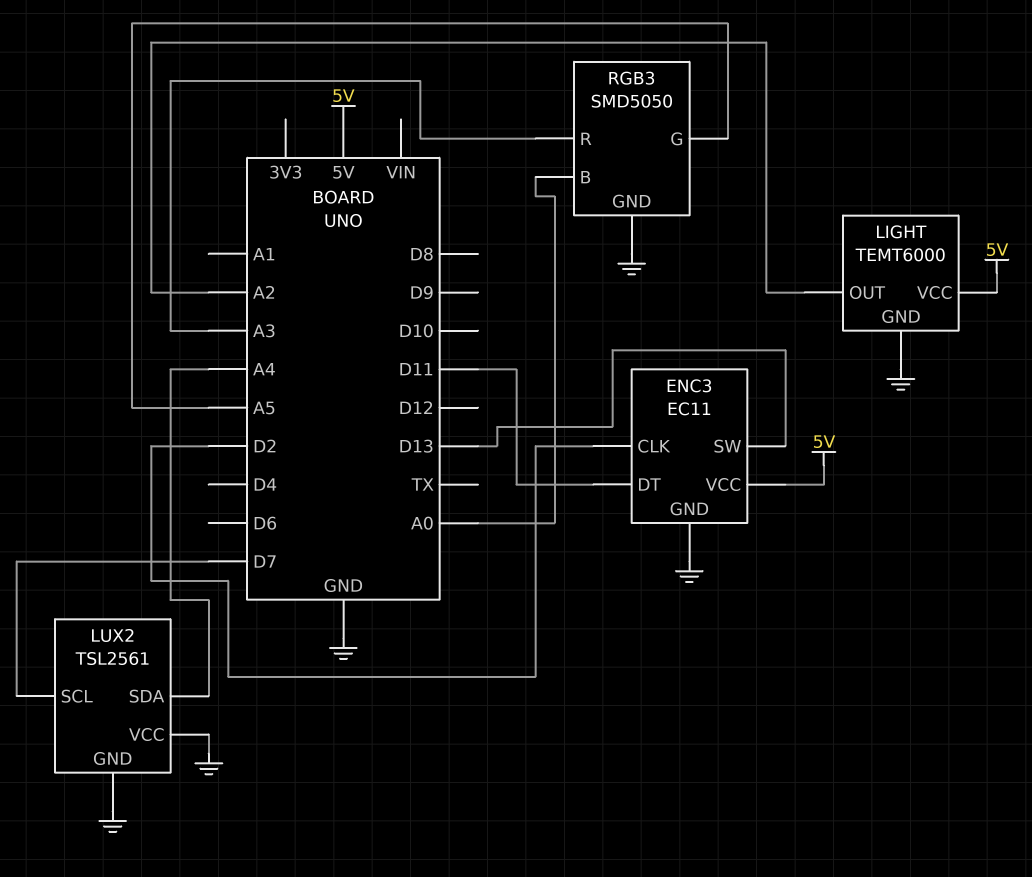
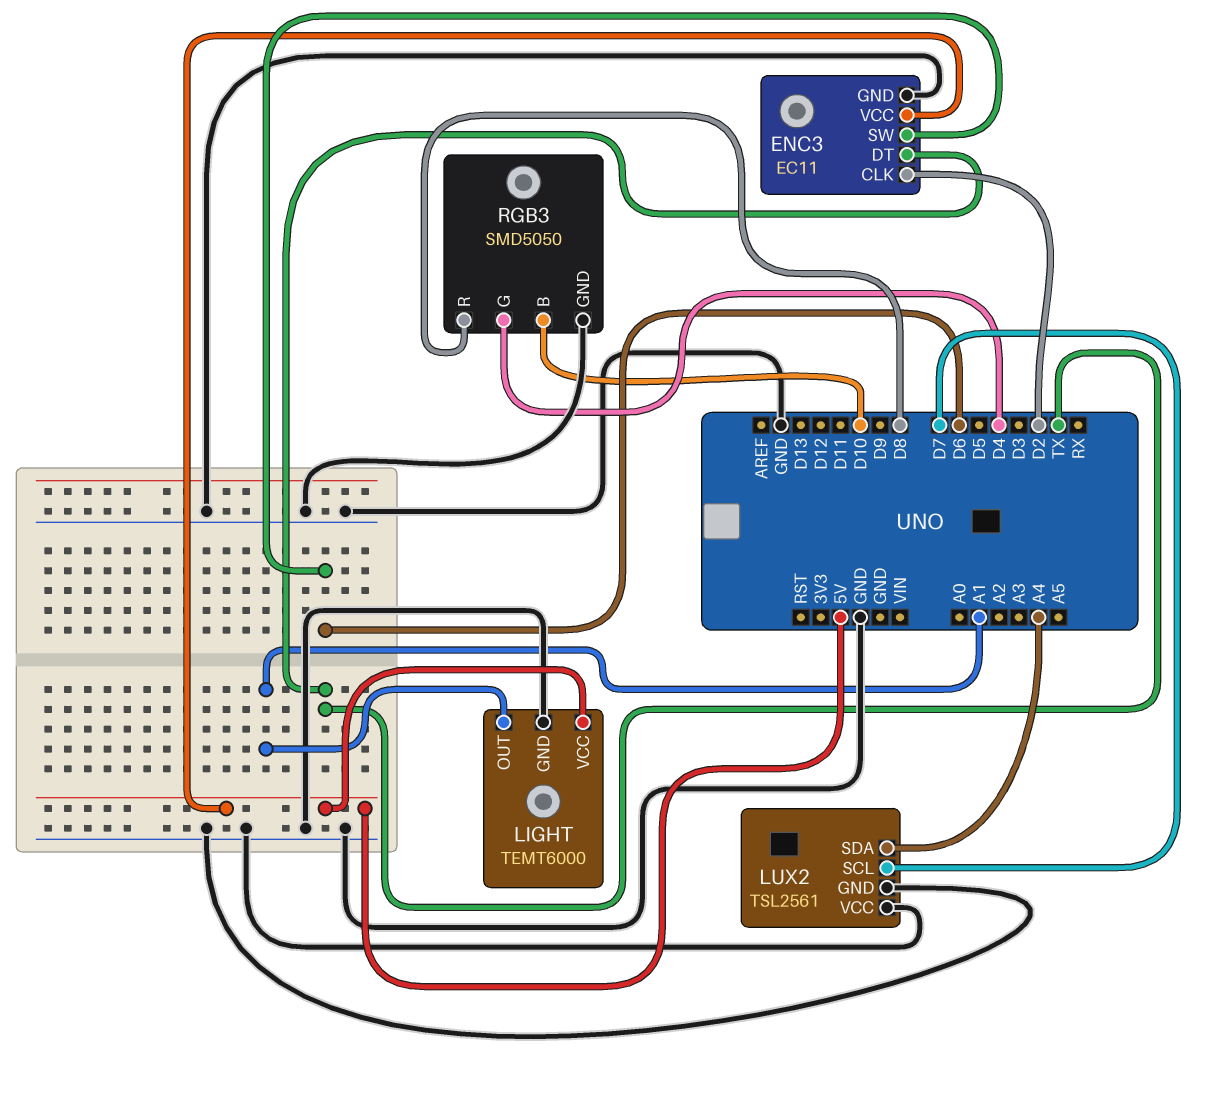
ENC3 pin DT: D11 -> TX
ENC3 pin SW: D13 -> D6
LIGHT pin OUT: A2 -> A1
RGB3 pin B: A0 -> D10
RGB3 pin G: A5 -> D4
RGB3 pin R: A3 -> D8

